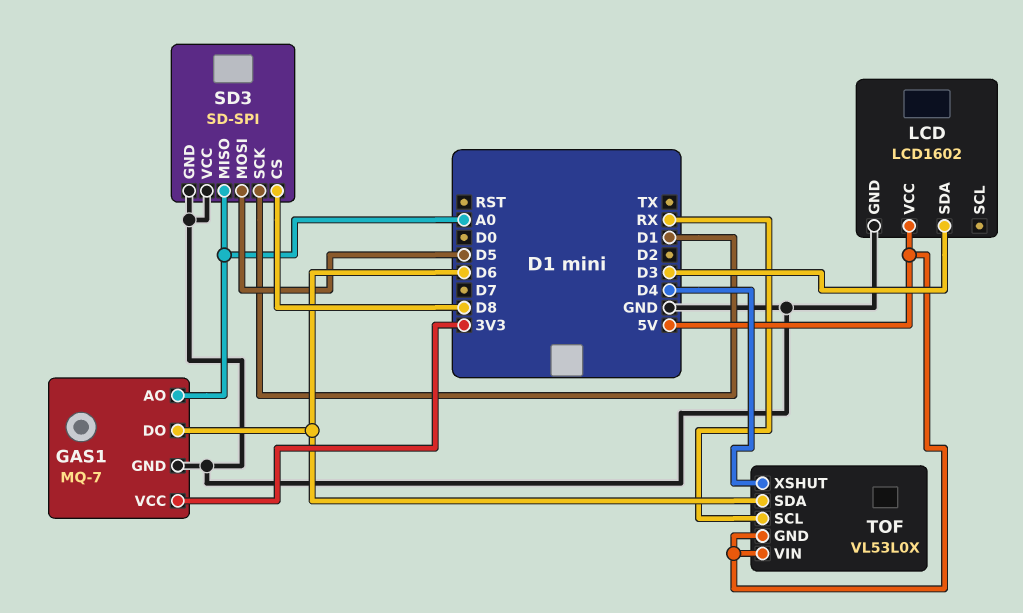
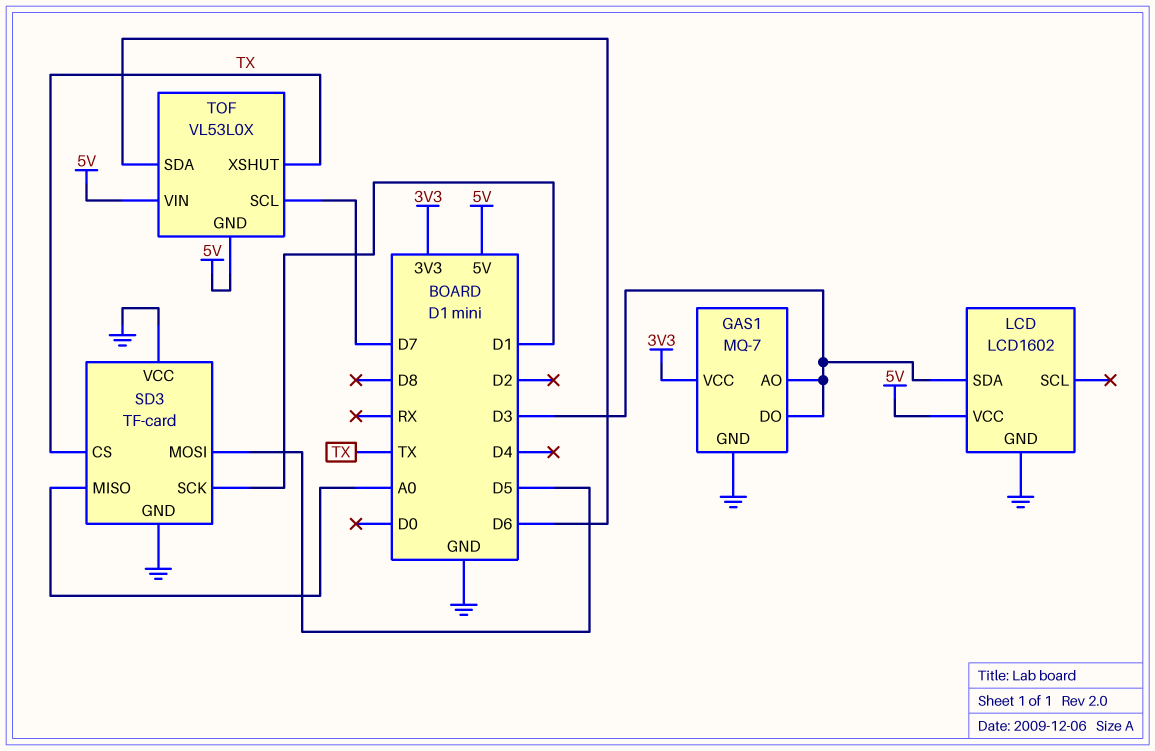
GAS1 pin AO: A0 -> D3
GAS1 pin DO: D6 -> D3
SD3: SD-SPI -> TF-card
SD3 pin CS: D8 -> TX
TOF pin SCL: RX -> D7
TOF pin XSHUT: D4 -> TX

